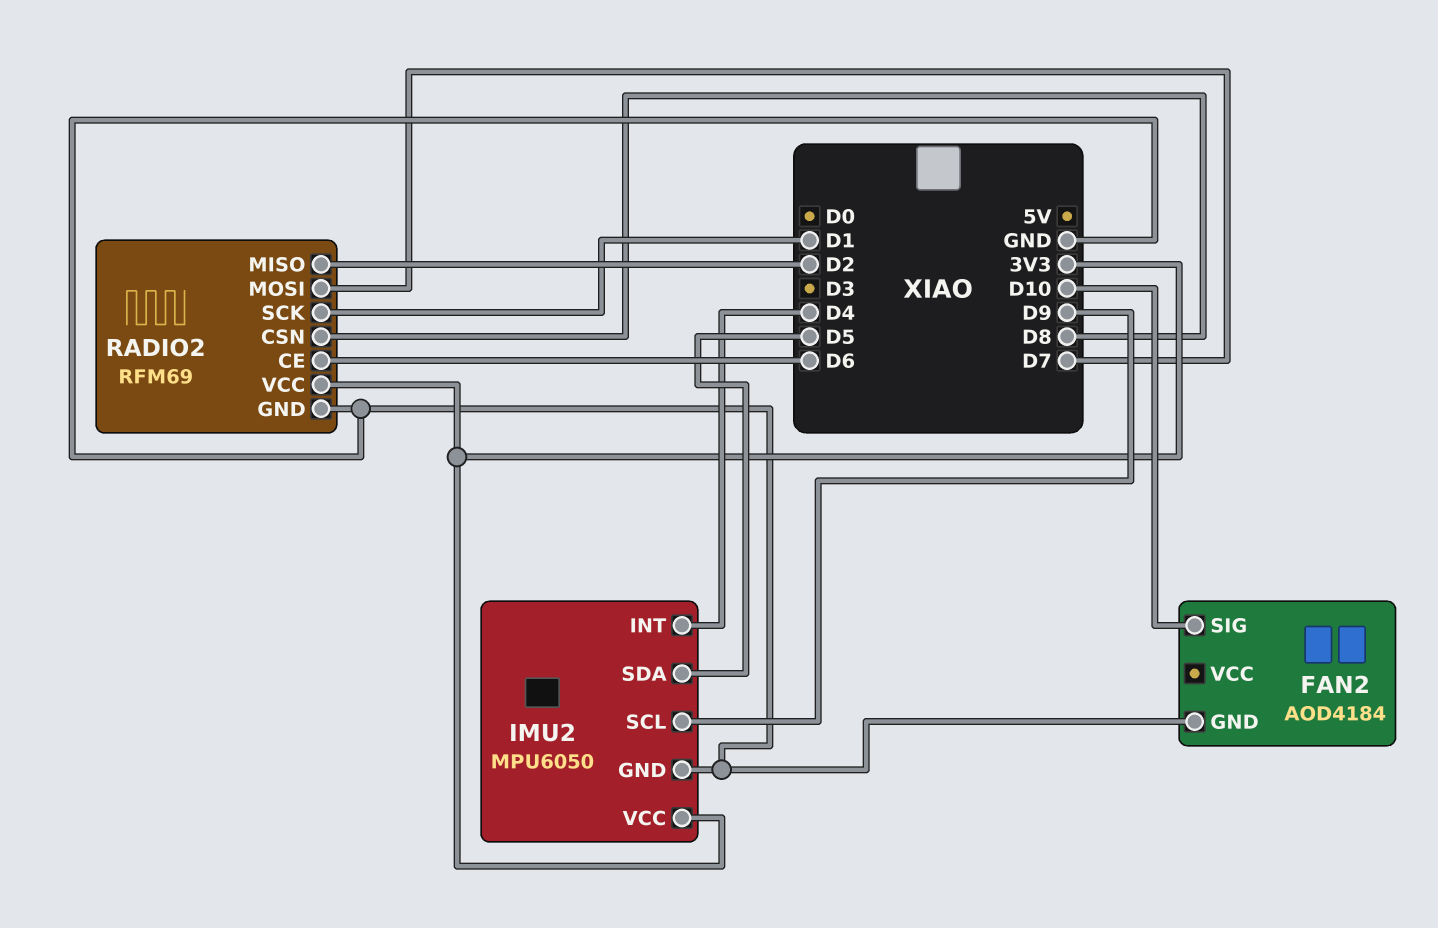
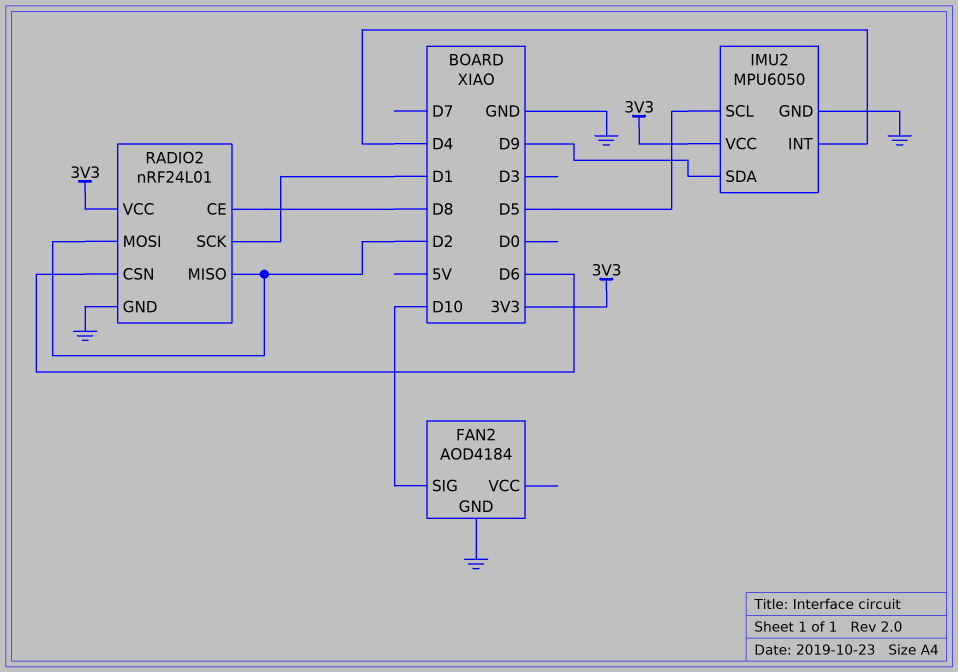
IMU2 pin SCL: D9 -> D5
IMU2 pin SDA: D5 -> D9
RADIO2: RFM69 -> nRF24L01
RADIO2 pin CE: D6 -> D8
RADIO2 pin CSN: D8 -> D6
RADIO2 pin MOSI: D7 -> D2

